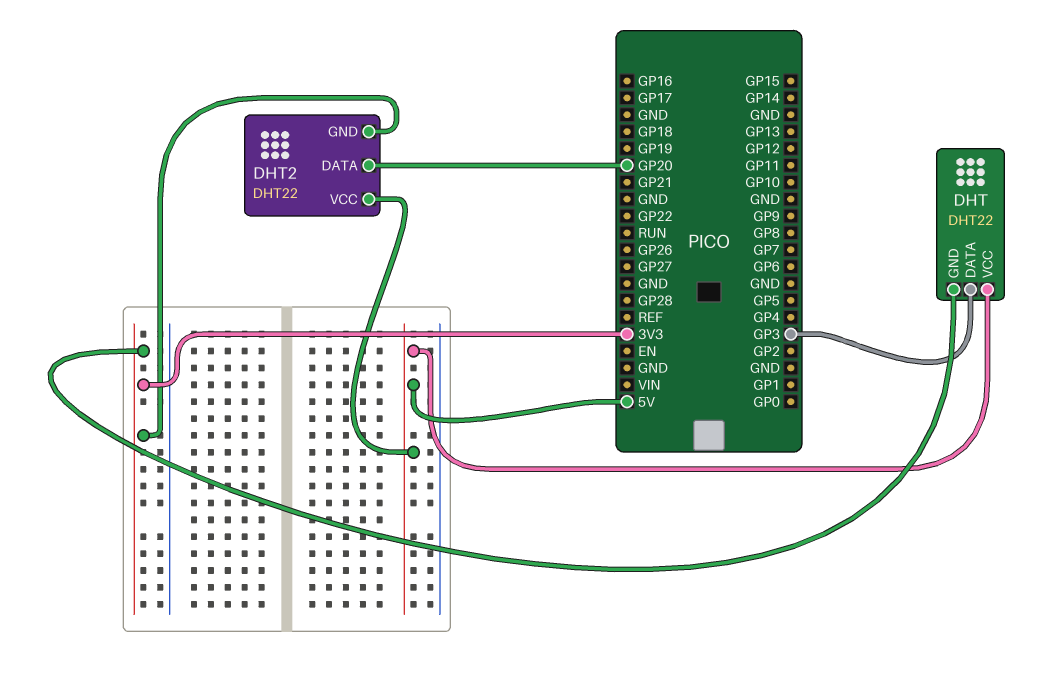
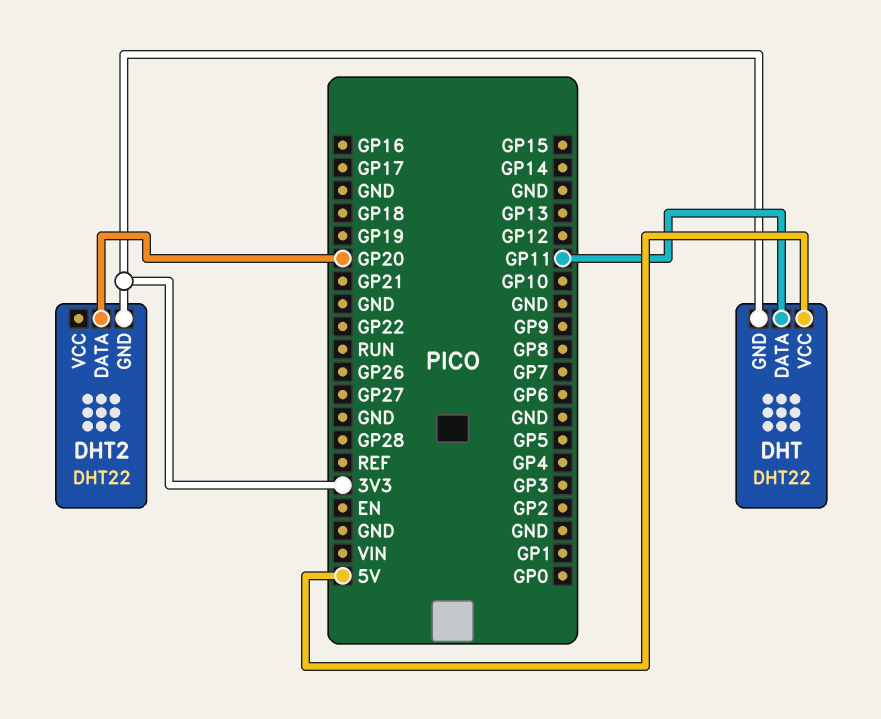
DHT pin DATA: GP3 -> GP11
DHT2 pin VCC: 5V -> none

